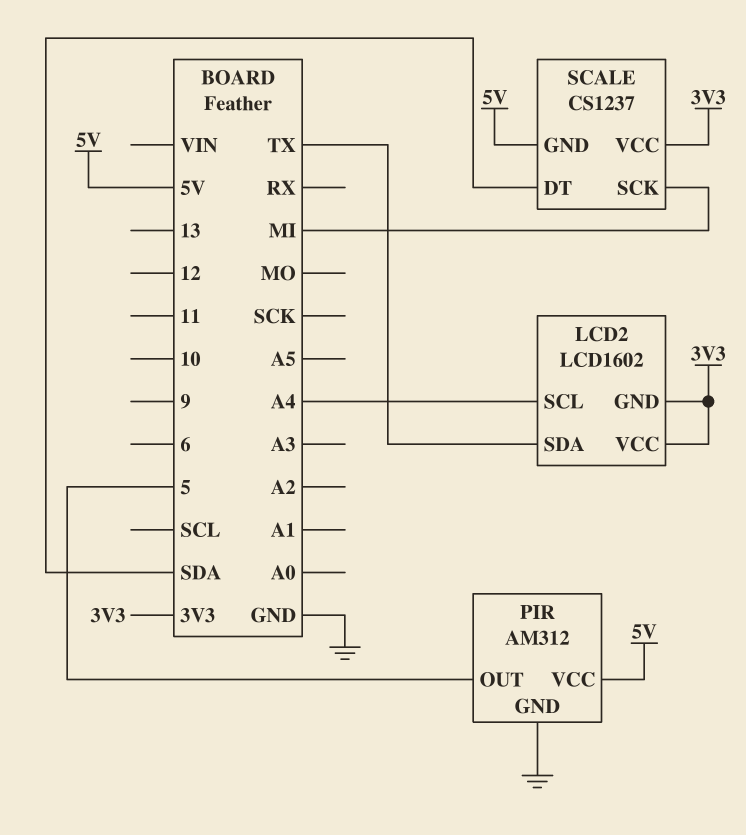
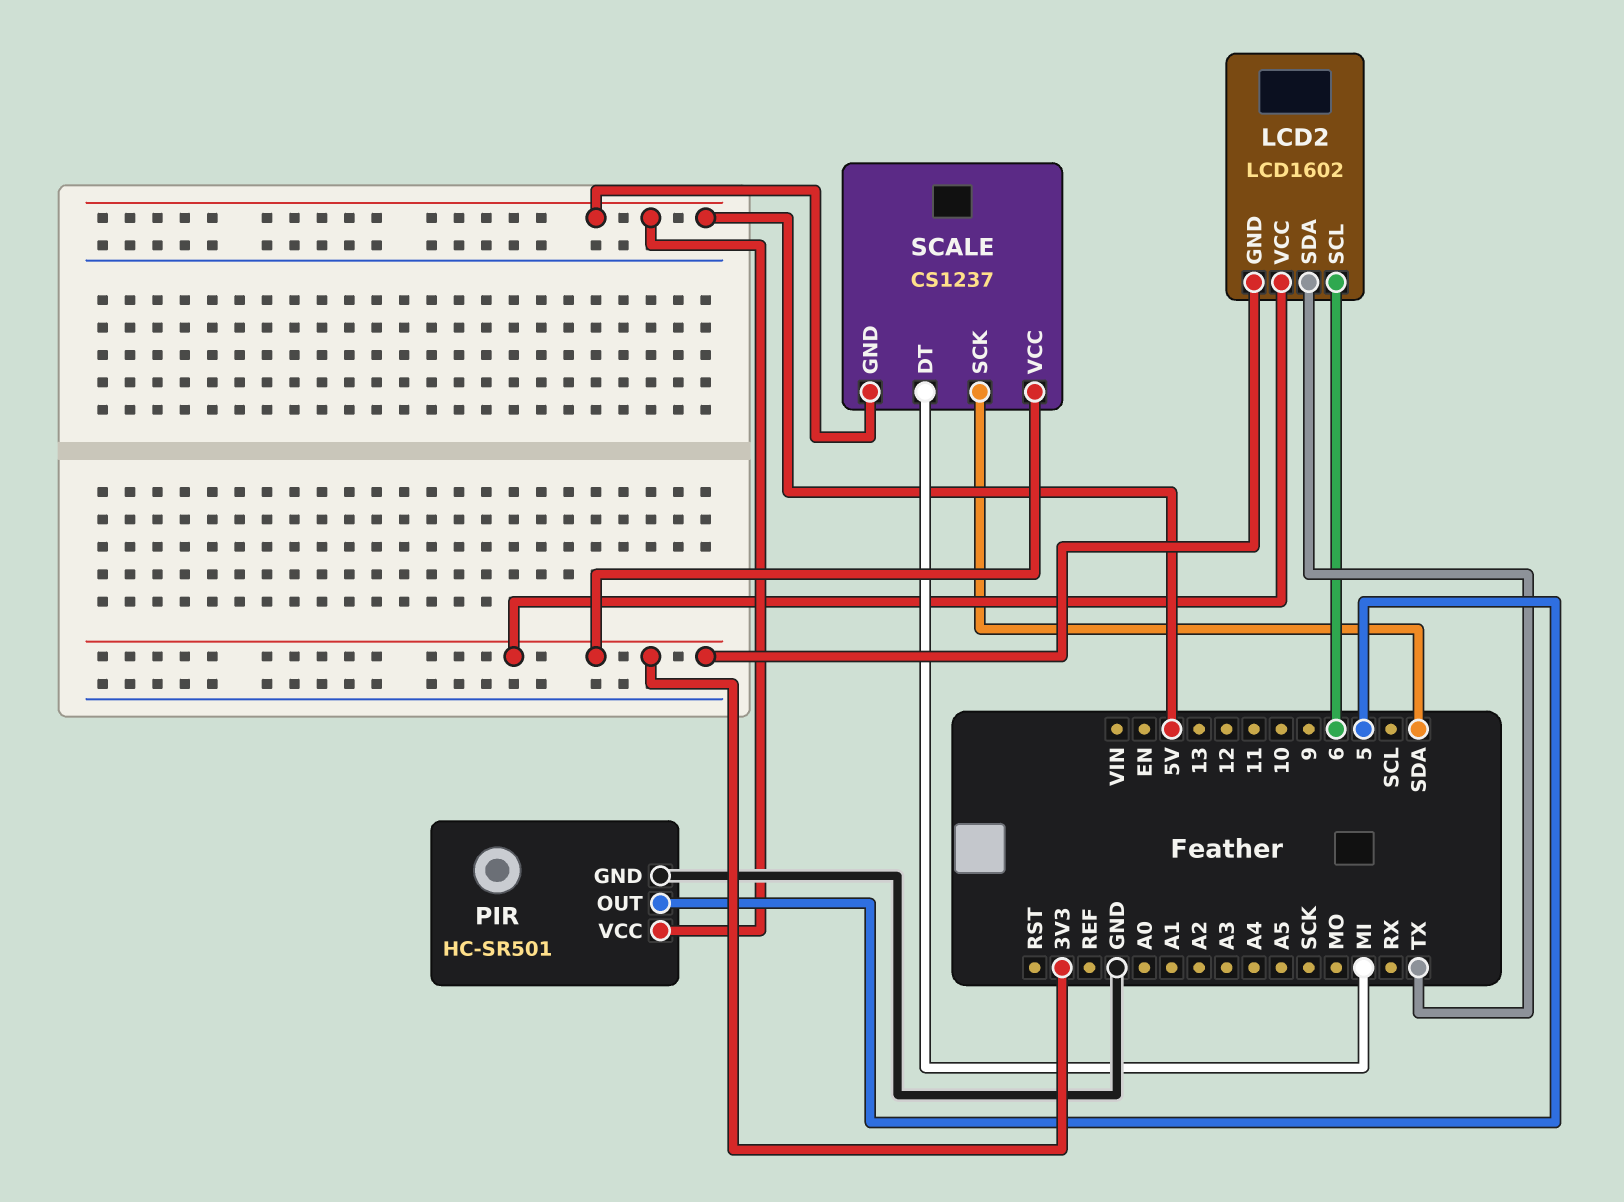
LCD2 pin SCL: A4 -> 6
PIR: AM312 -> HC-SR501
SCALE pin DT: SDA -> MI
SCALE pin SCK: MI -> SDA

